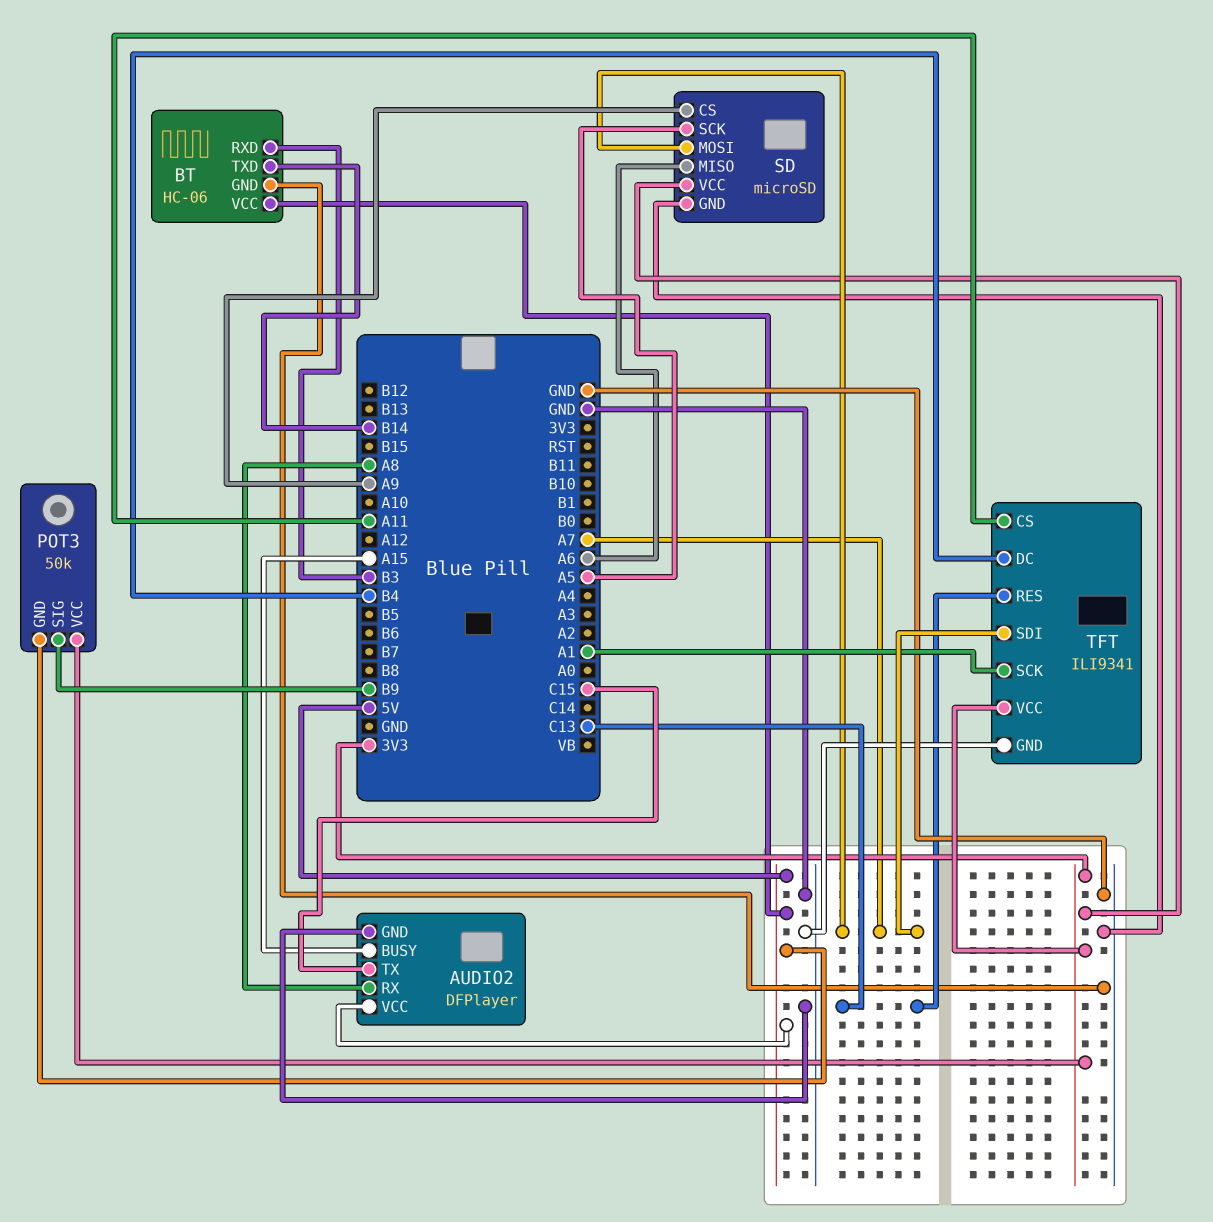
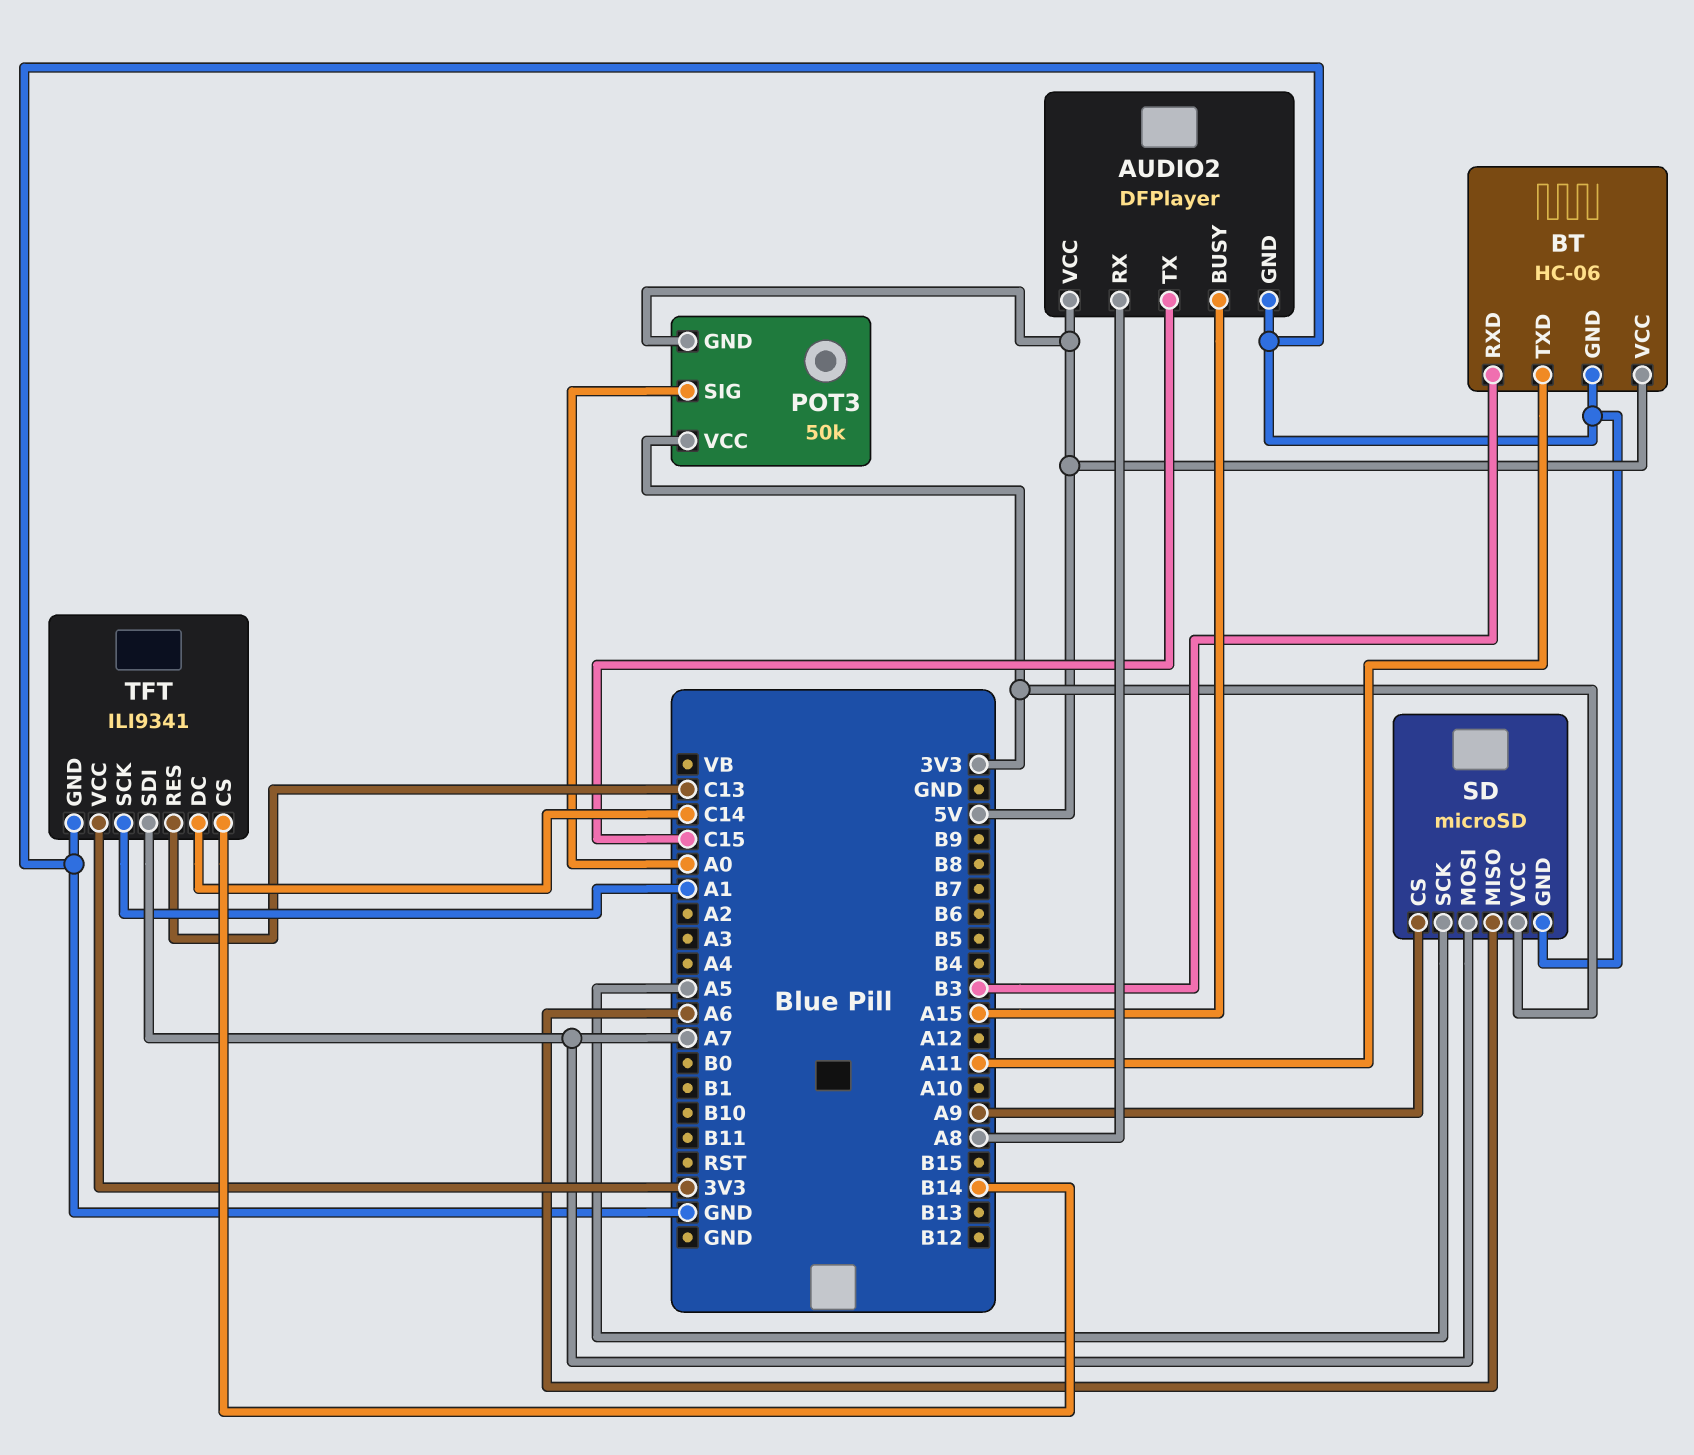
BT pin TXD: B14 -> A11
POT3 pin SIG: B9 -> A0
TFT pin CS: A11 -> B14
TFT pin DC: B4 -> C14

